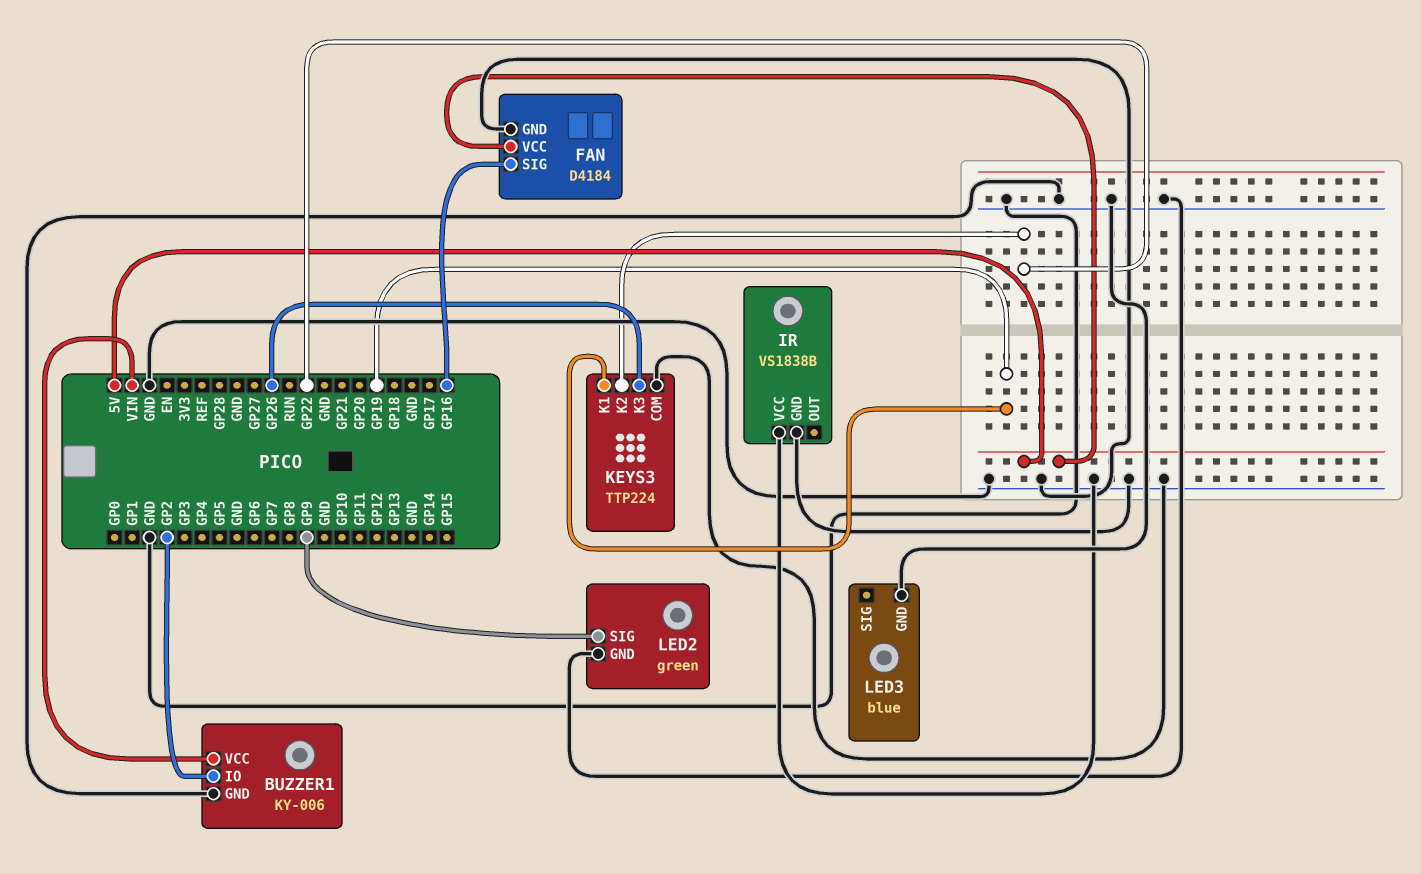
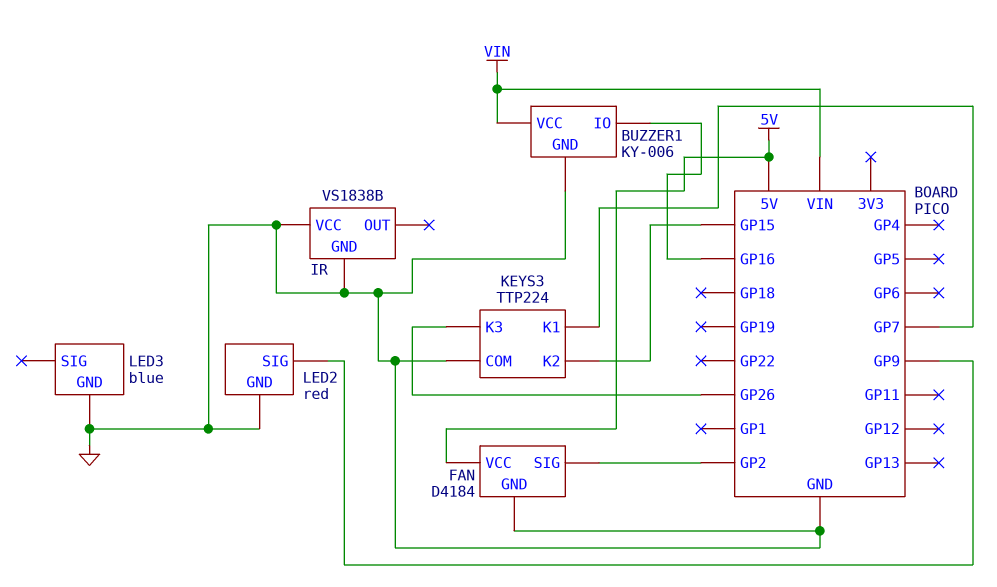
BUZZER1 pin IO: GP2 -> GP16
FAN pin SIG: GP16 -> GP2
KEYS3 pin K1: GP19 -> GP7
KEYS3 pin K2: GP22 -> GP15
LED2: green -> red

